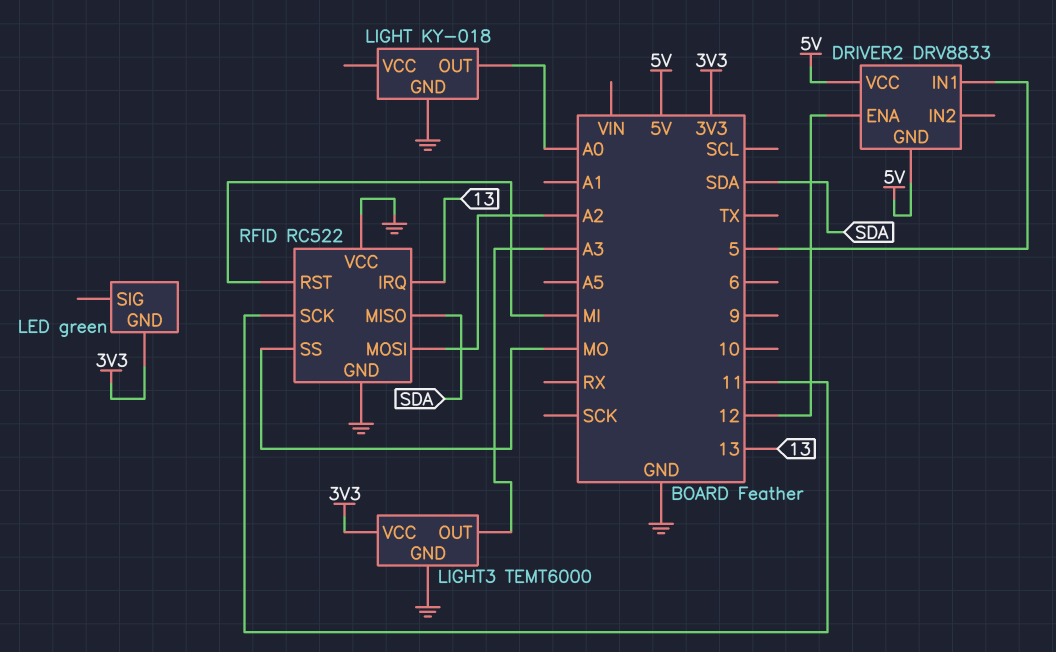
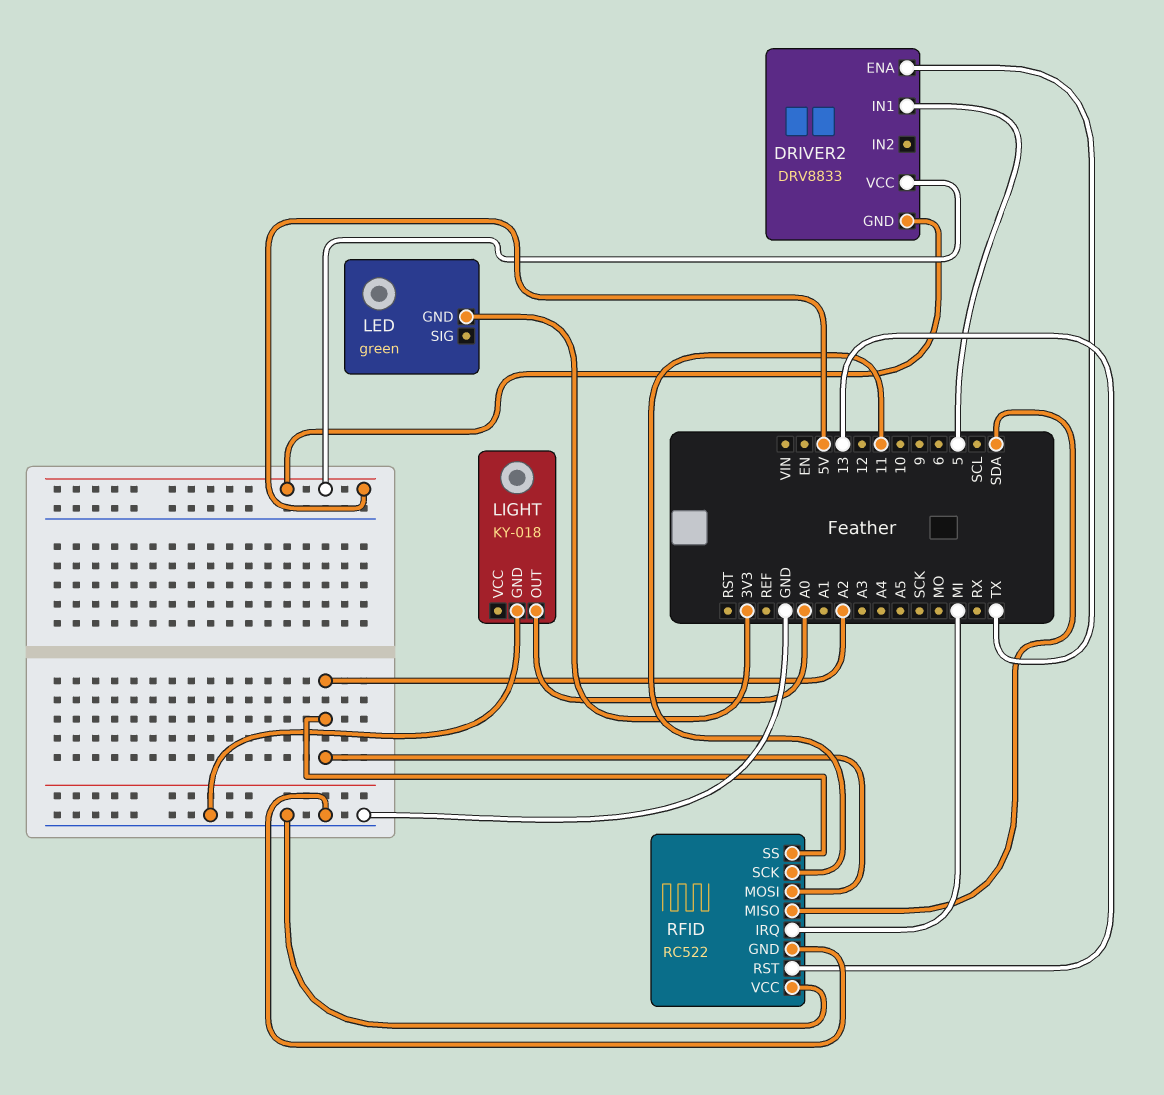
DRIVER2 pin ENA: 12 -> TX
LIGHT3: TEMT6000 -> none
LIGHT3 pin GND: GND -> none
LIGHT3 pin OUT: A3 -> none
LIGHT3 pin VCC: 3V3 -> none
RFID pin IRQ: 13 -> MI
RFID pin RST: MI -> 13
RFID pin SS: MO -> A2

